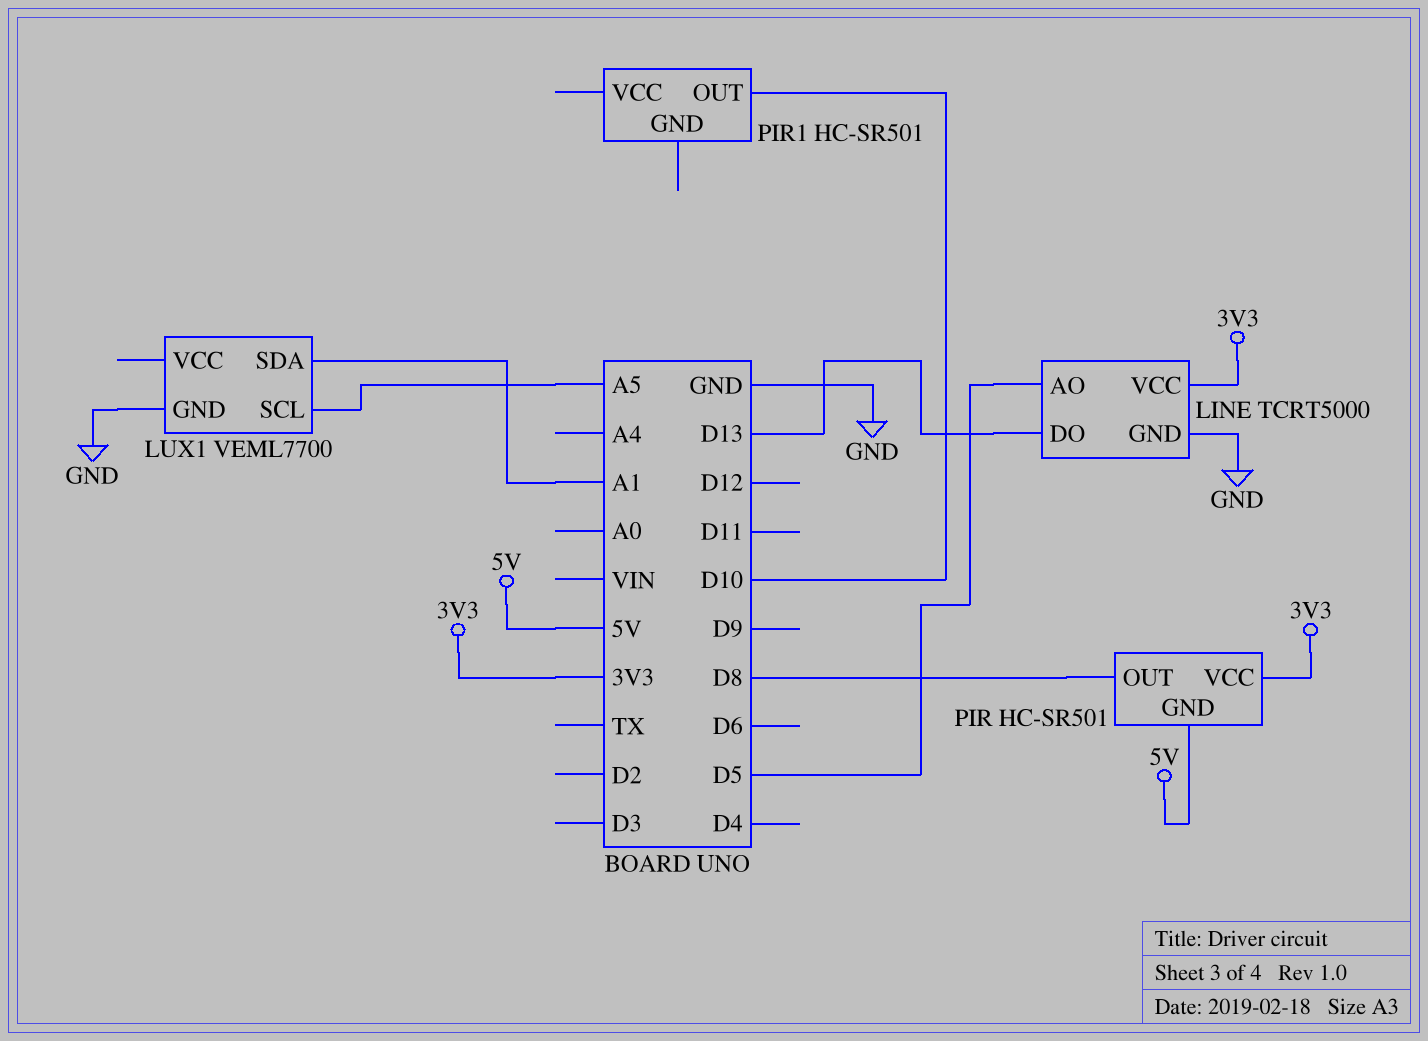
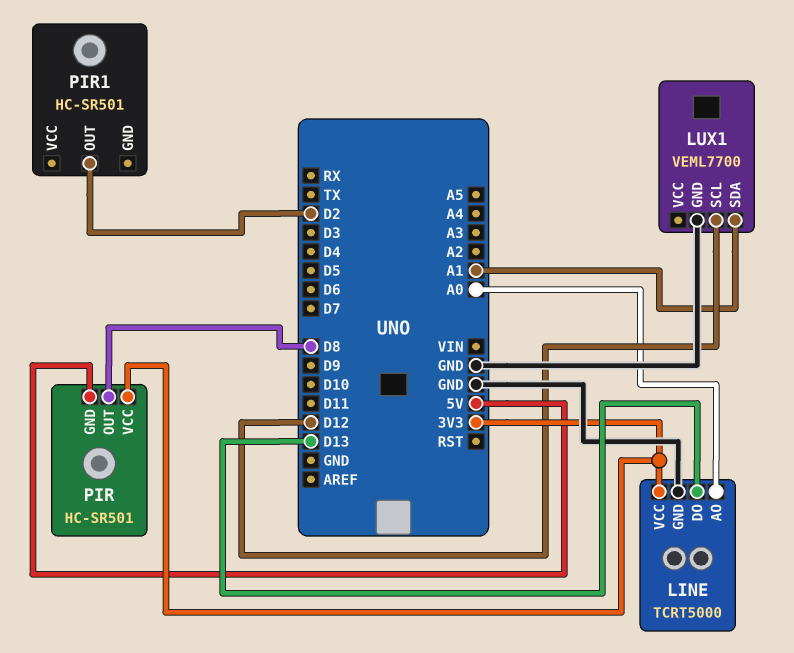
LINE pin AO: D5 -> A0
LUX1 pin SCL: A5 -> D12
PIR1 pin OUT: D10 -> D2

